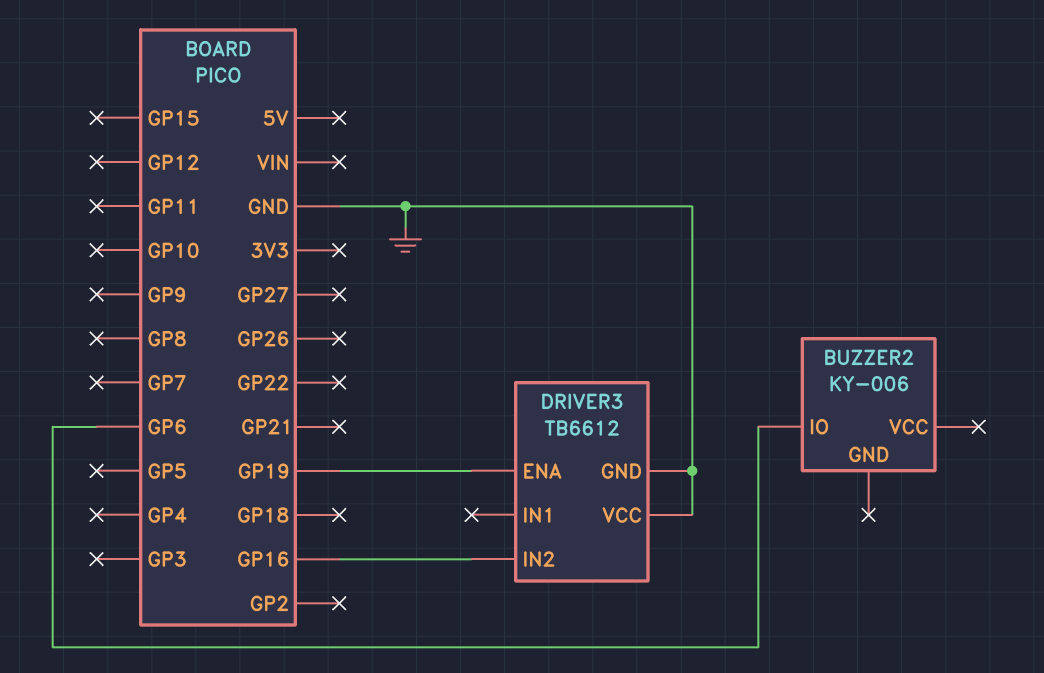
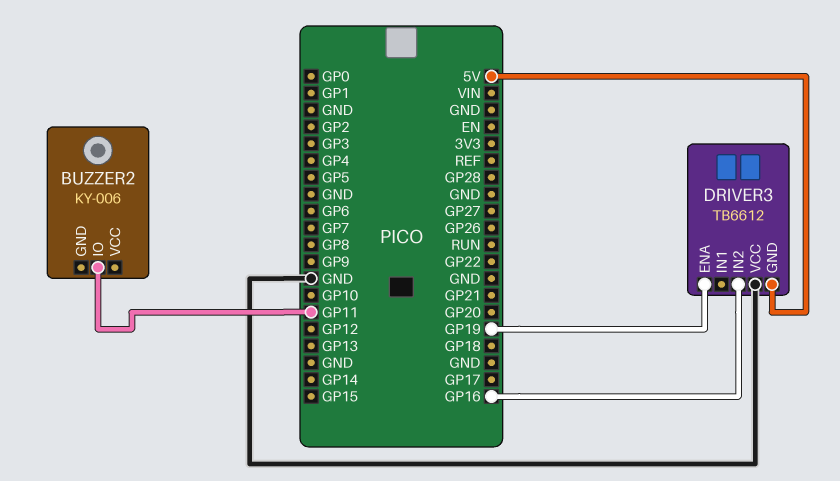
BUZZER2 pin IO: GP6 -> GP11
DRIVER3 pin GND: GND -> 5V

